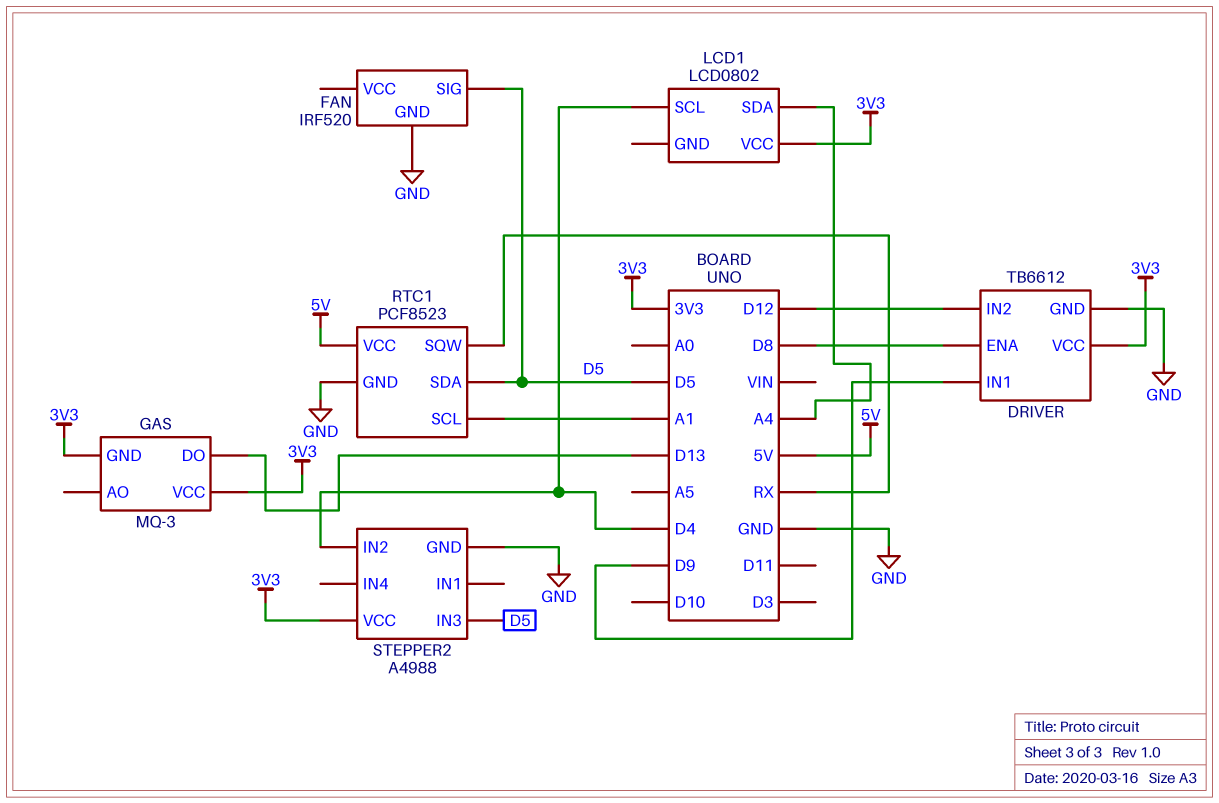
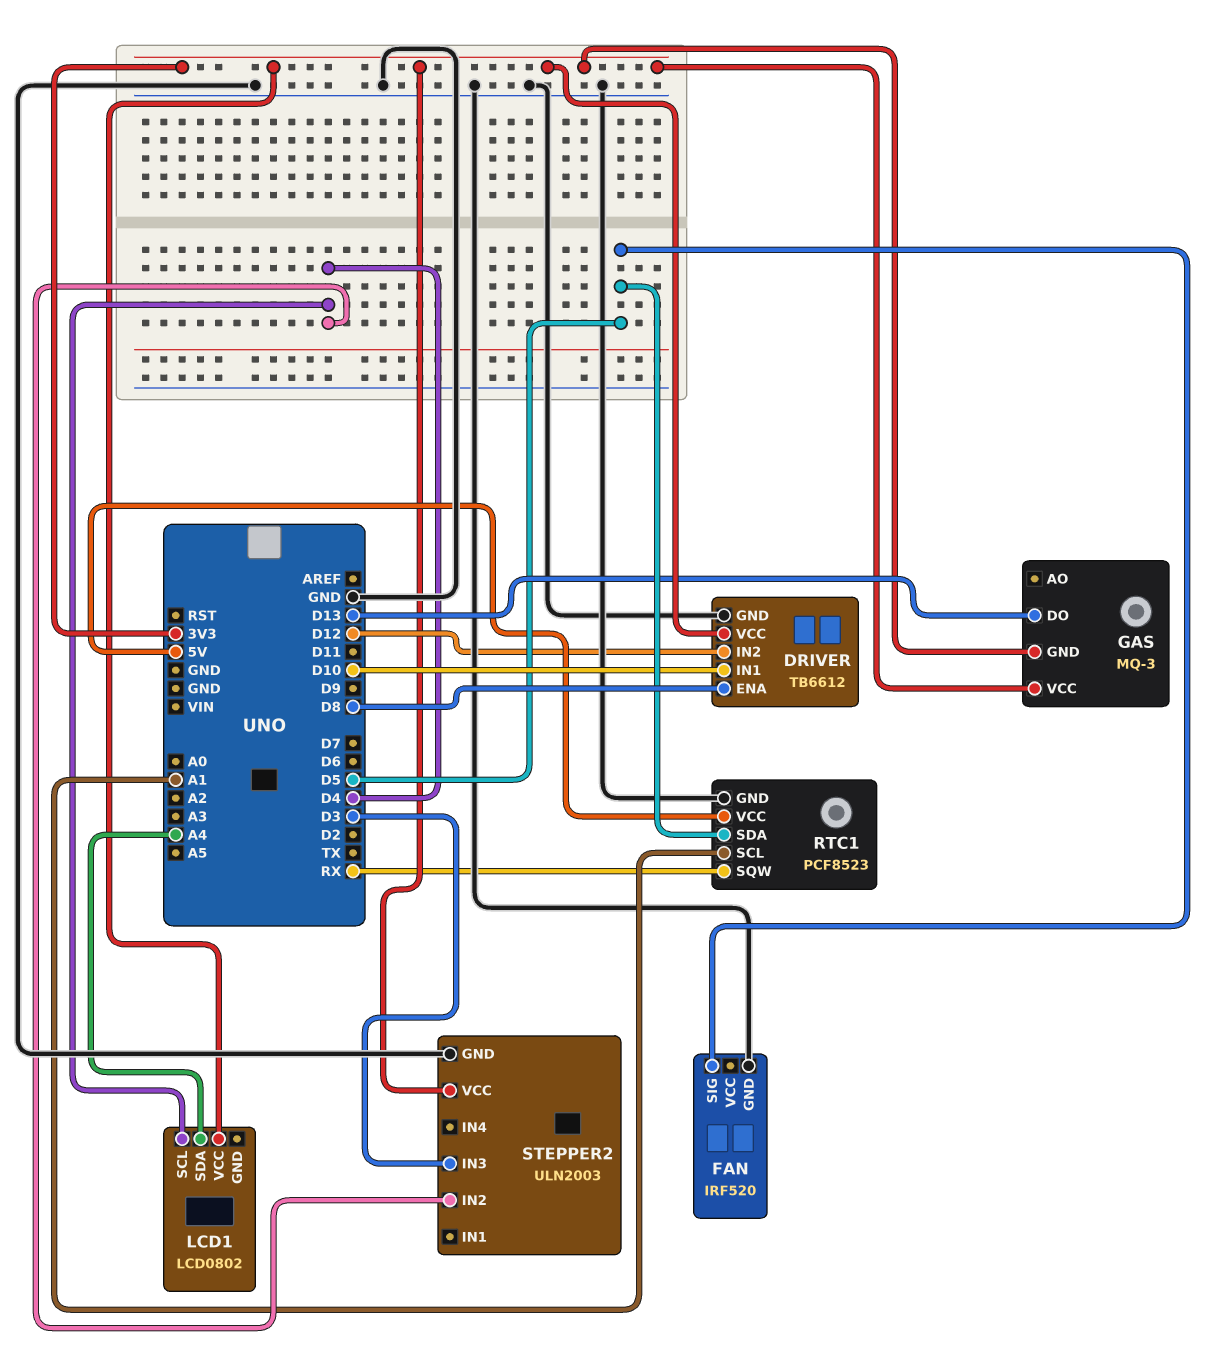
DRIVER pin IN1: D9 -> D10
STEPPER2: A4988 -> ULN2003
STEPPER2 pin IN3: D5 -> D3

